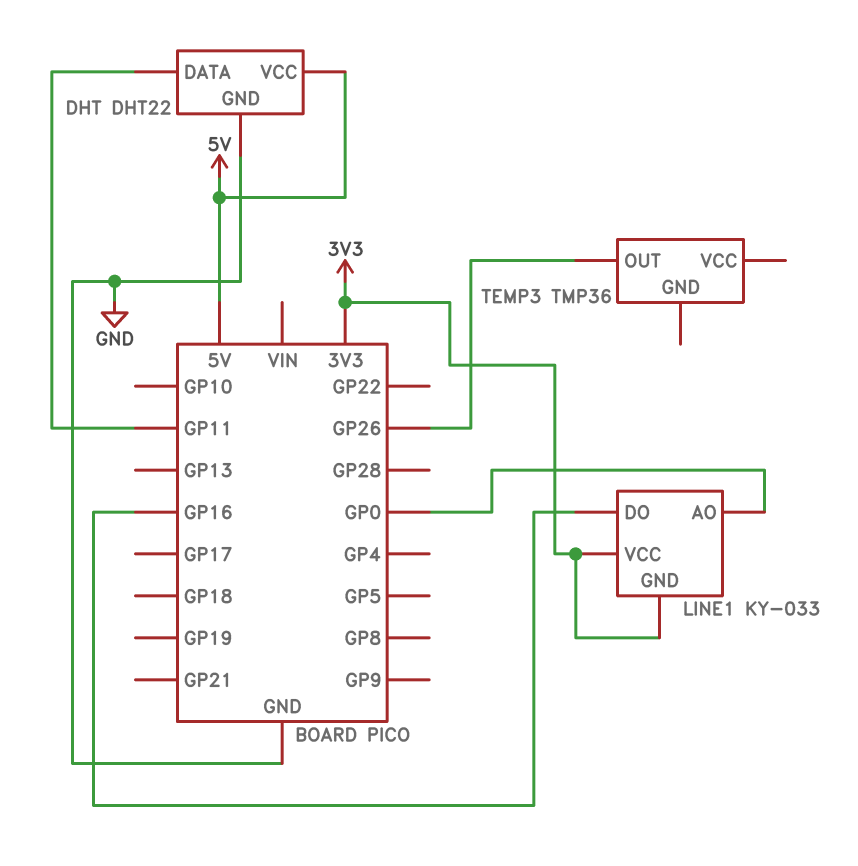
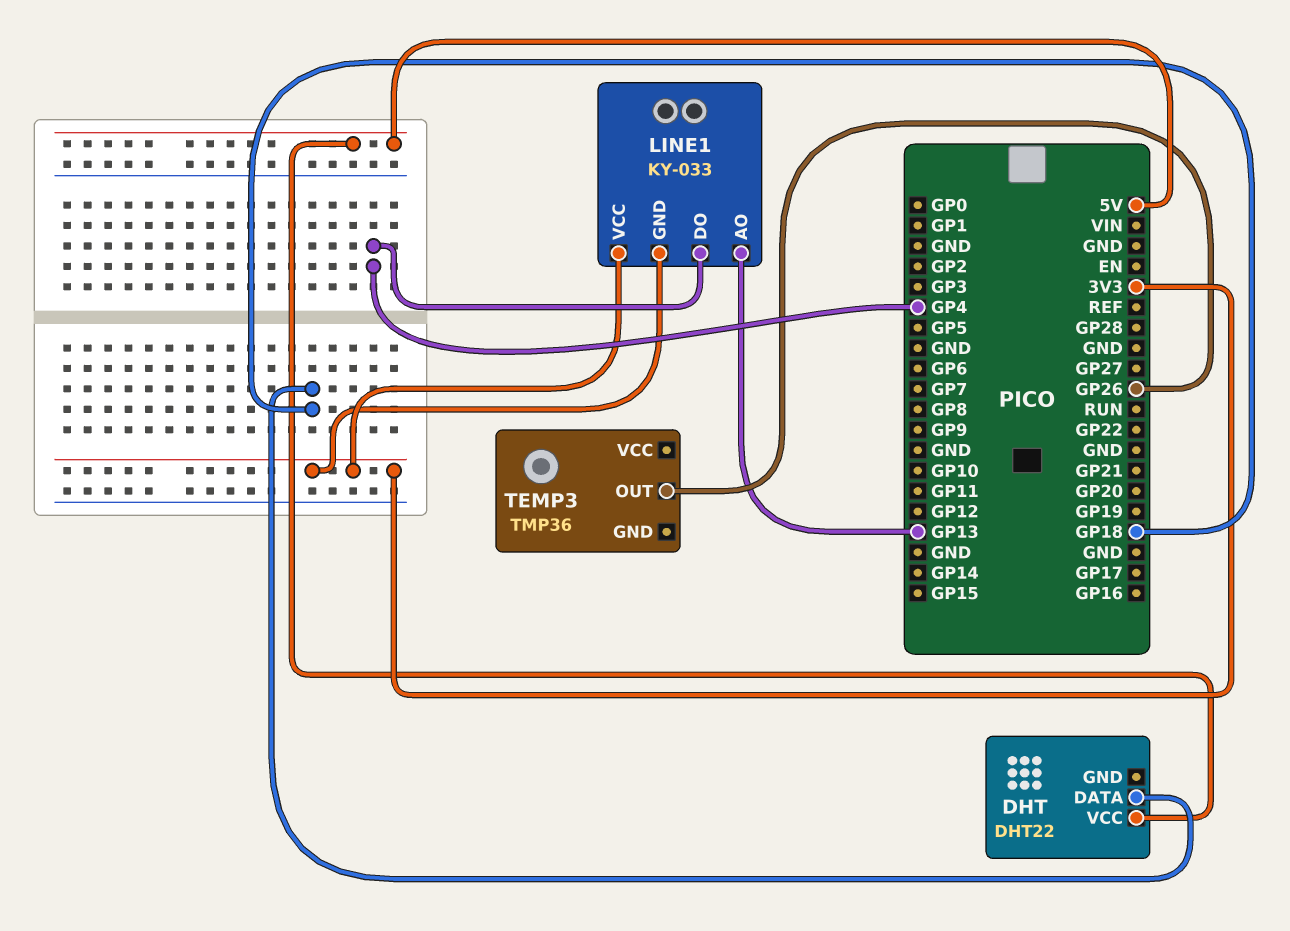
DHT pin DATA: GP11 -> GP18
DHT pin GND: GND -> none
LINE1 pin AO: GP0 -> GP13
LINE1 pin DO: GP16 -> GP4

